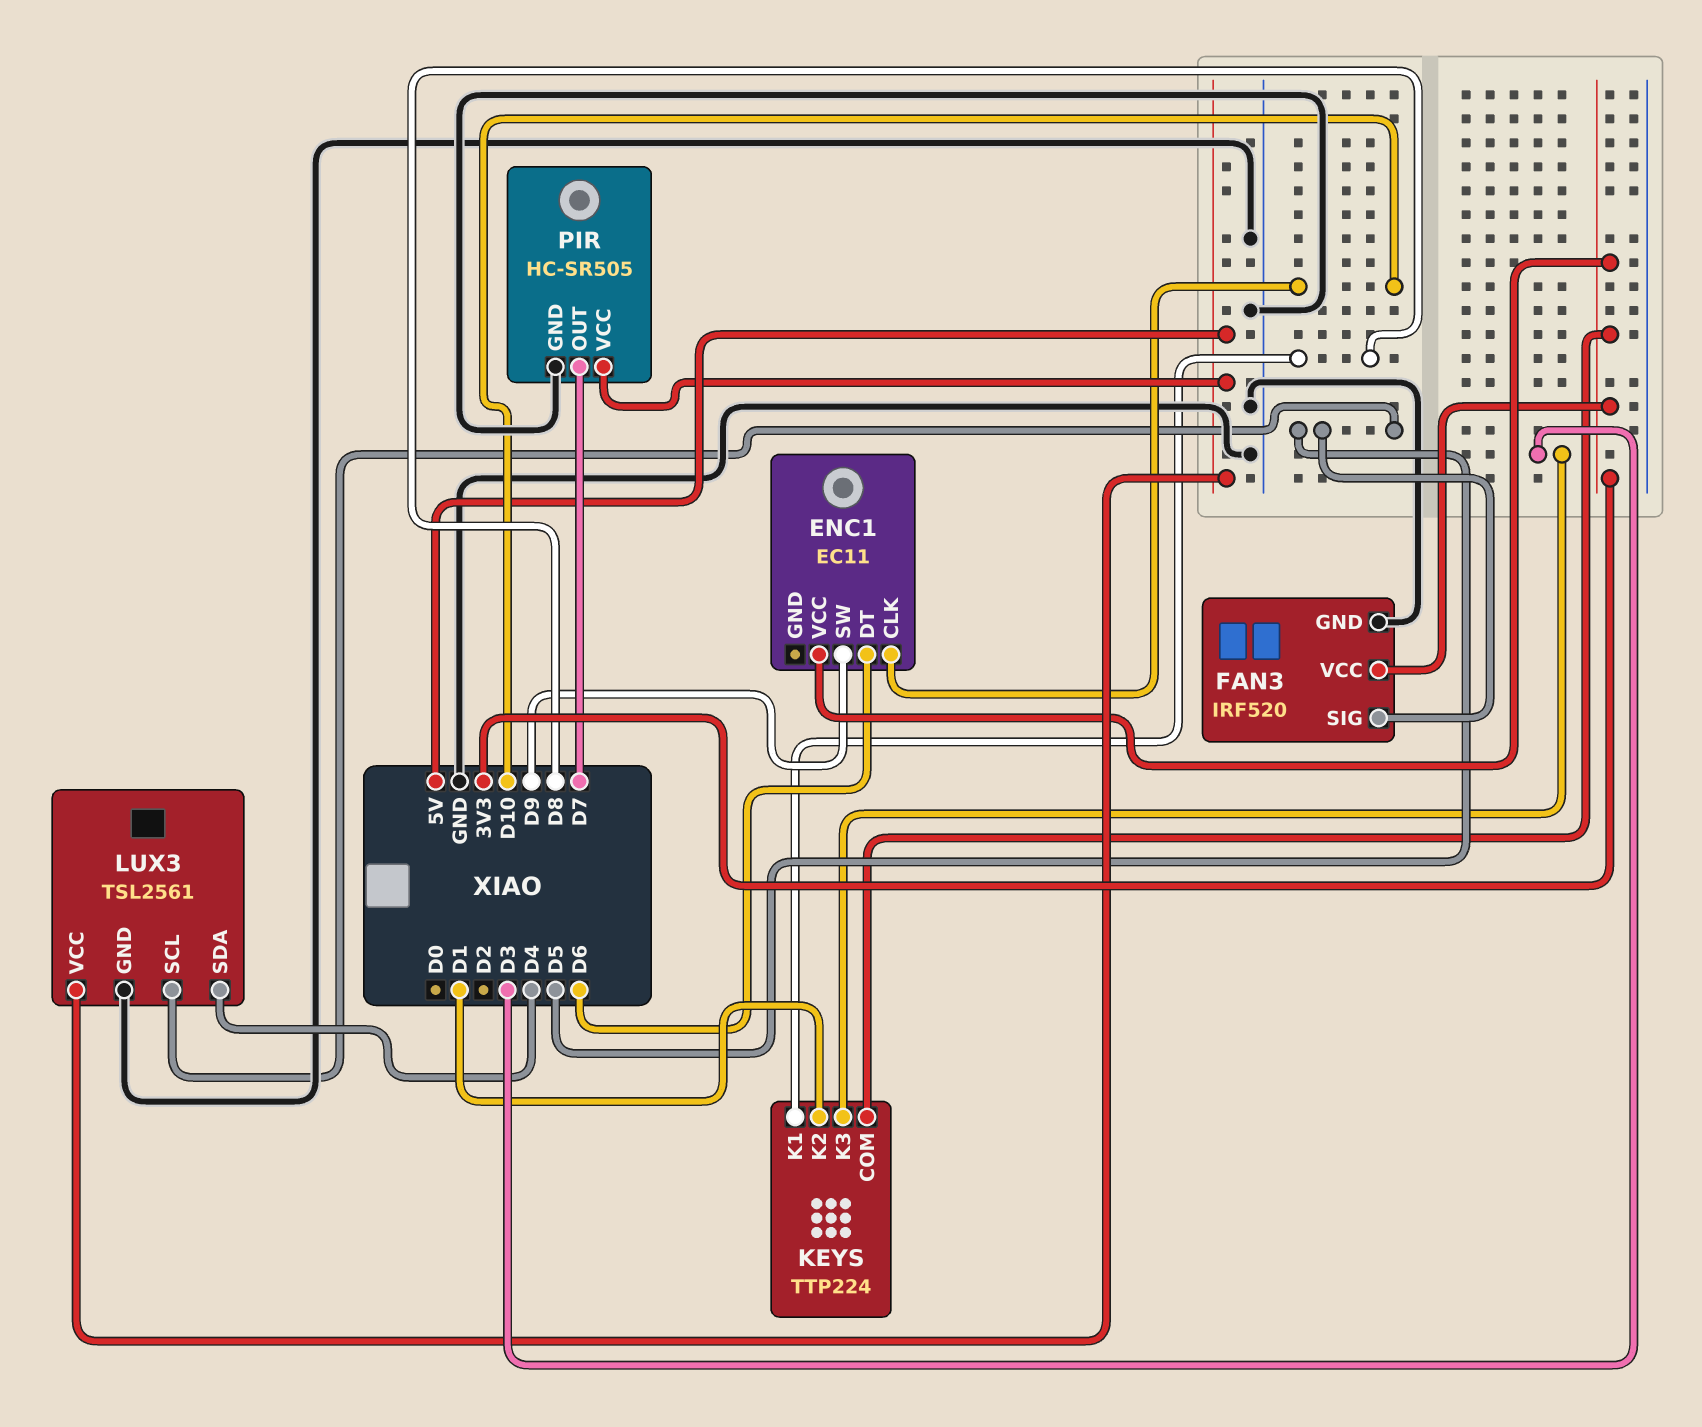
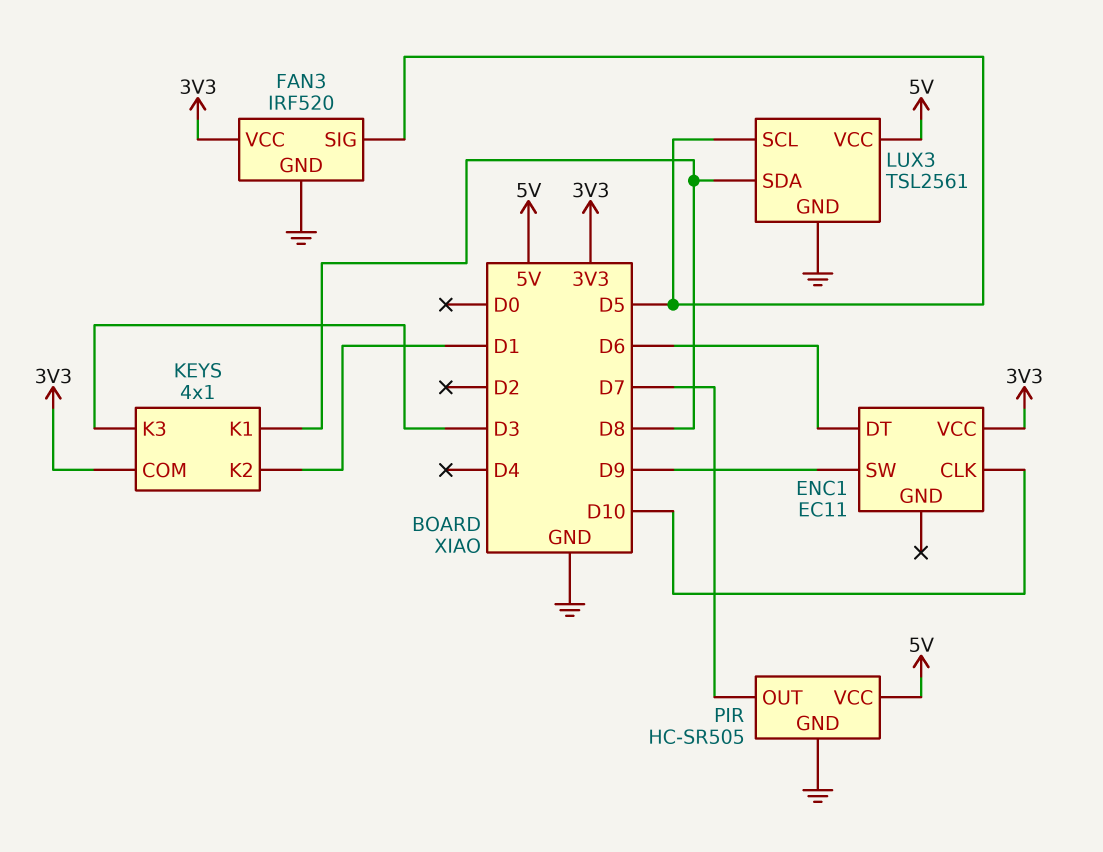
KEYS: TTP224 -> 4x1
LUX3 pin SDA: D4 -> D8

